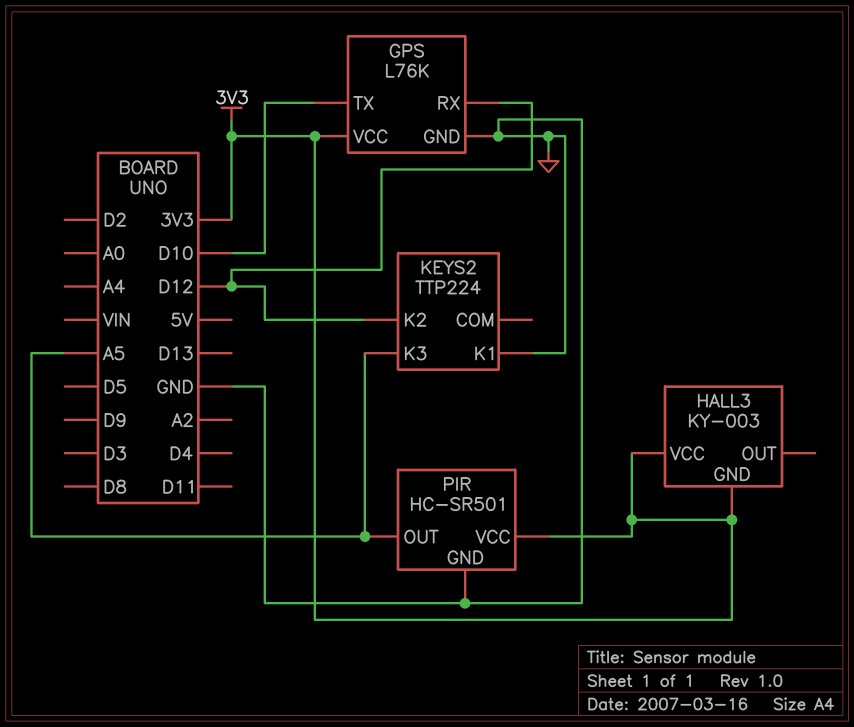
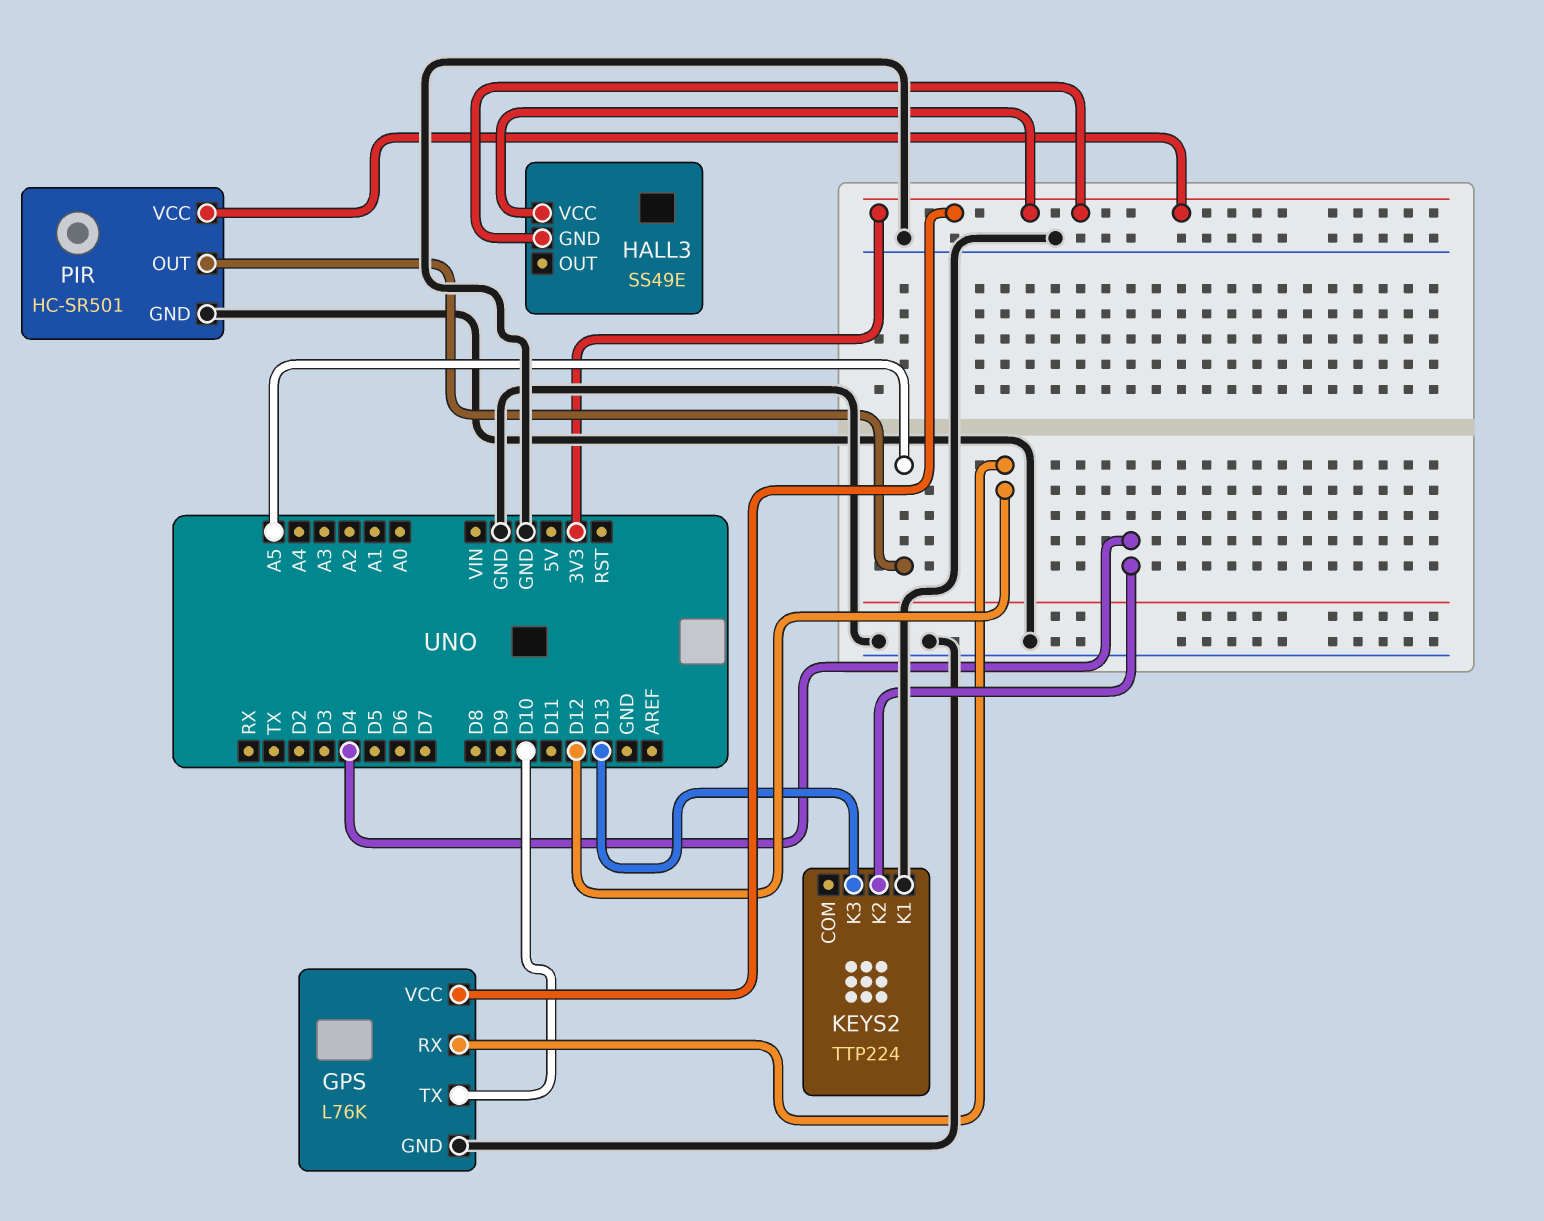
HALL3: KY-003 -> SS49E
KEYS2 pin K2: D12 -> D4
KEYS2 pin K3: A5 -> D13

